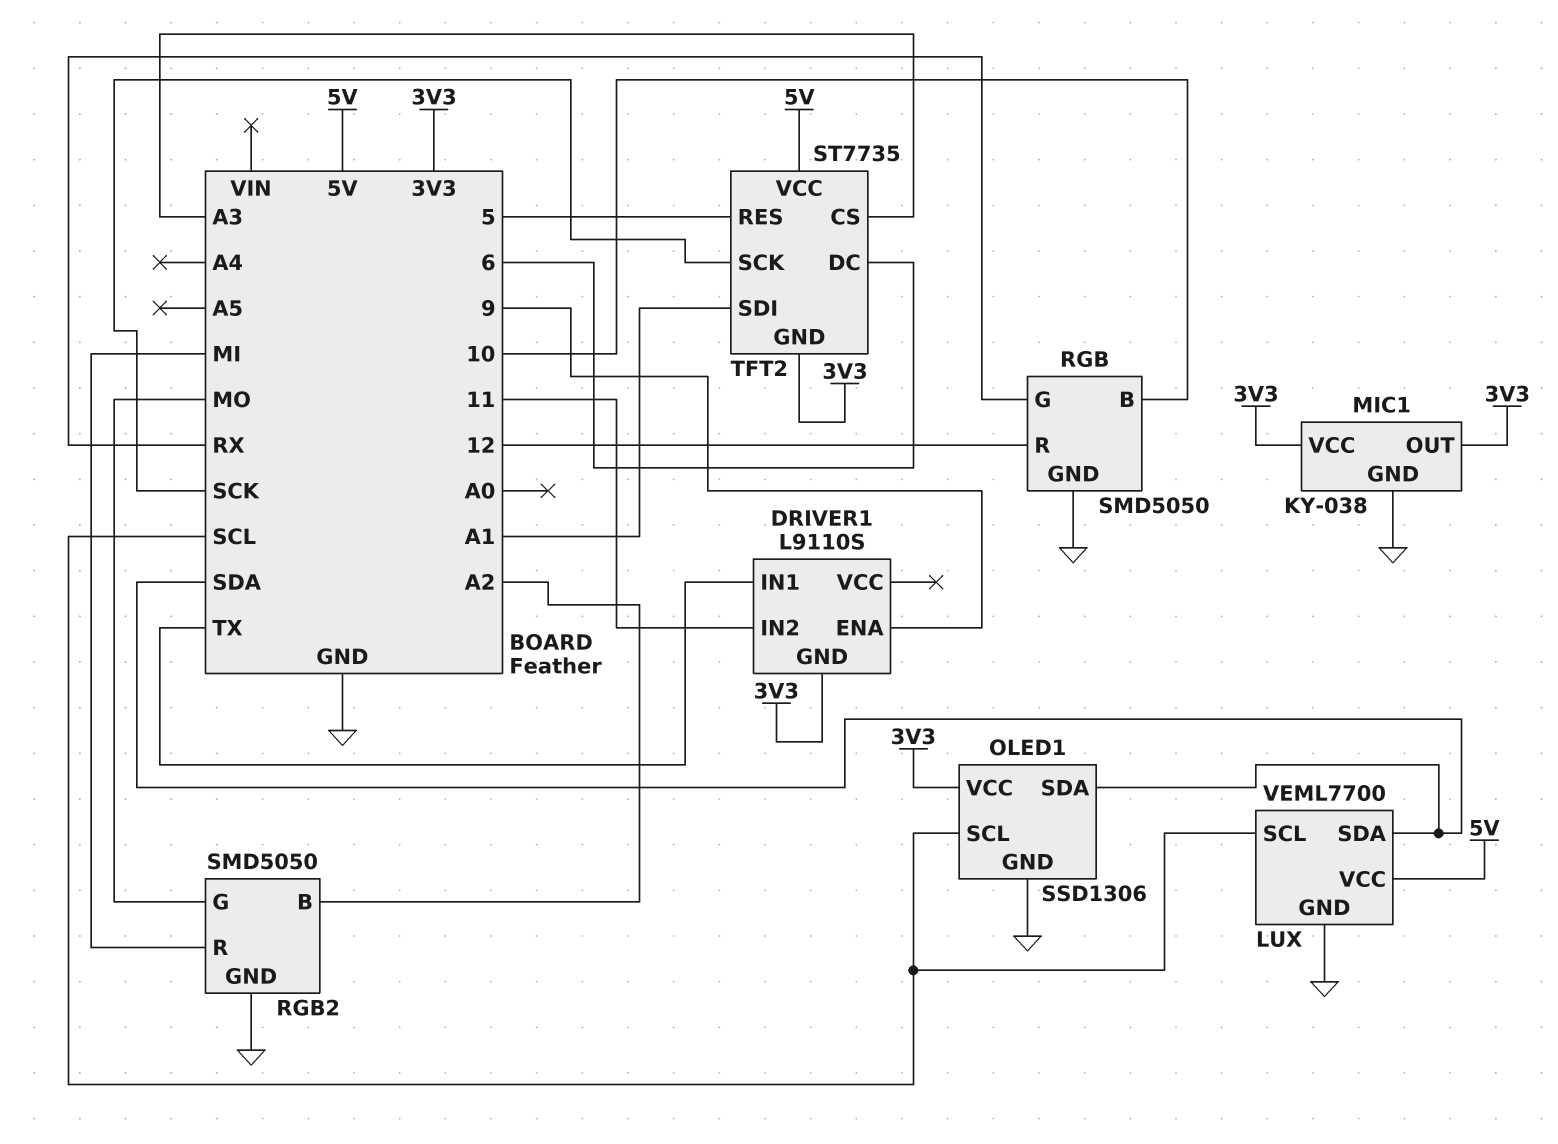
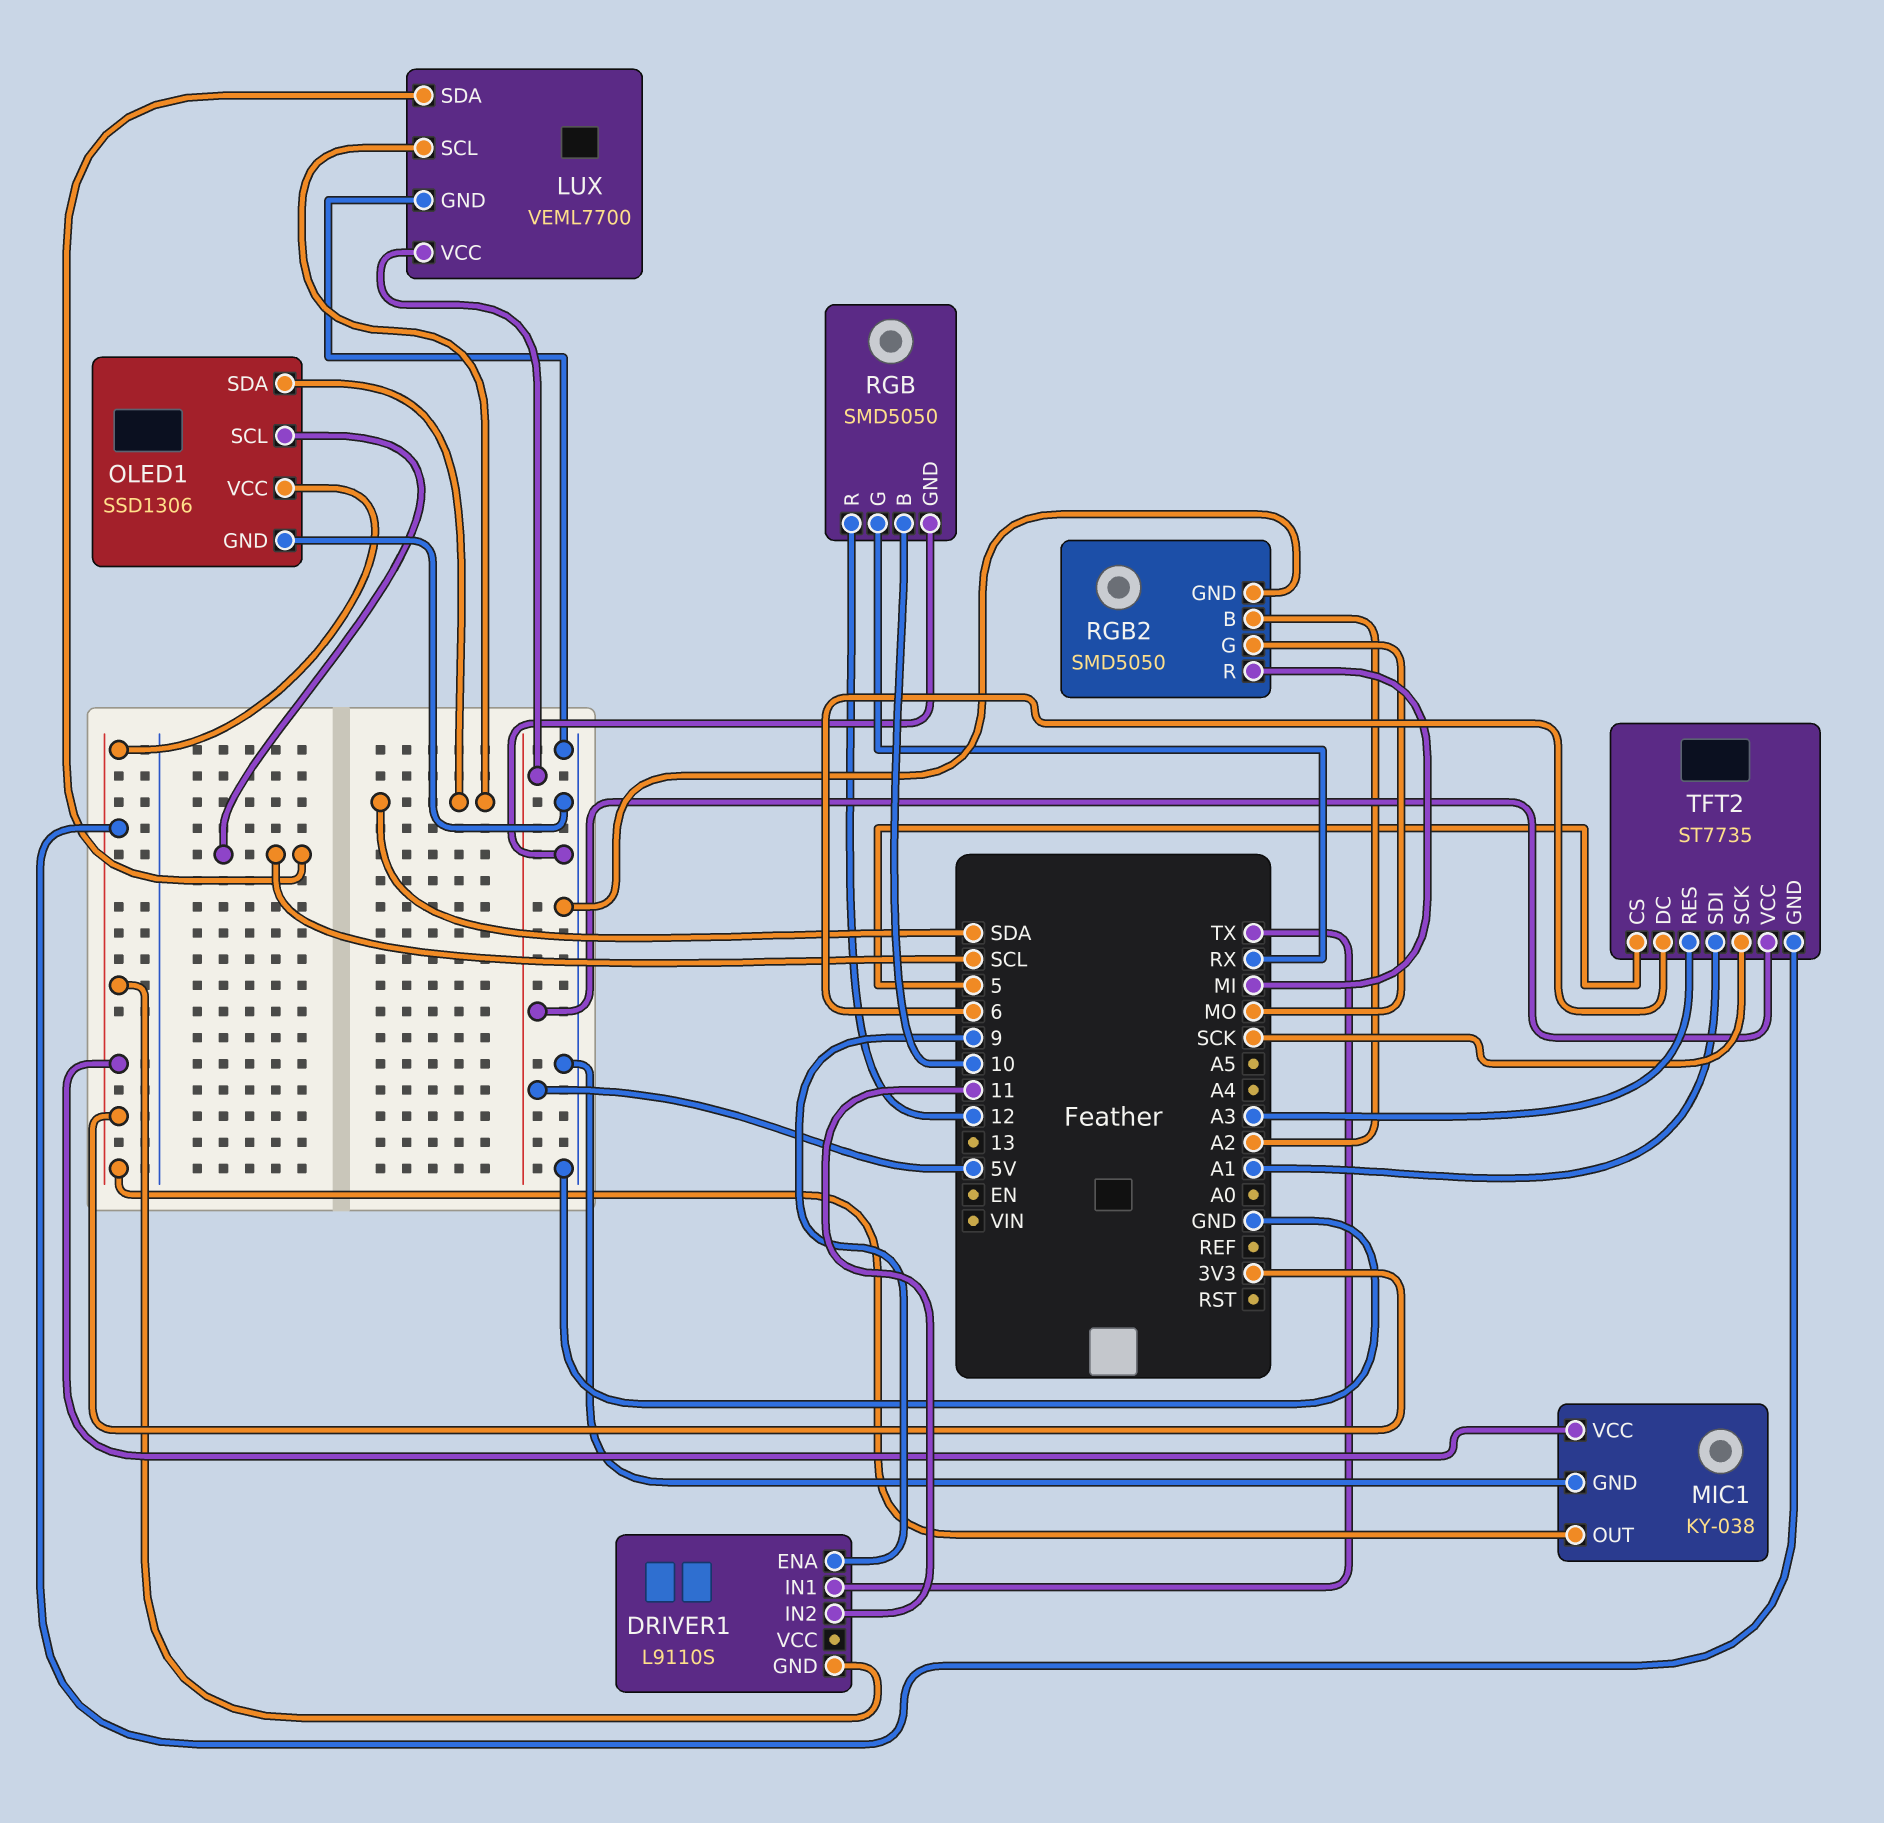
LUX pin SCL: SCL -> SDA
LUX pin SDA: SDA -> SCL
TFT2 pin CS: A3 -> 5
TFT2 pin RES: 5 -> A3

